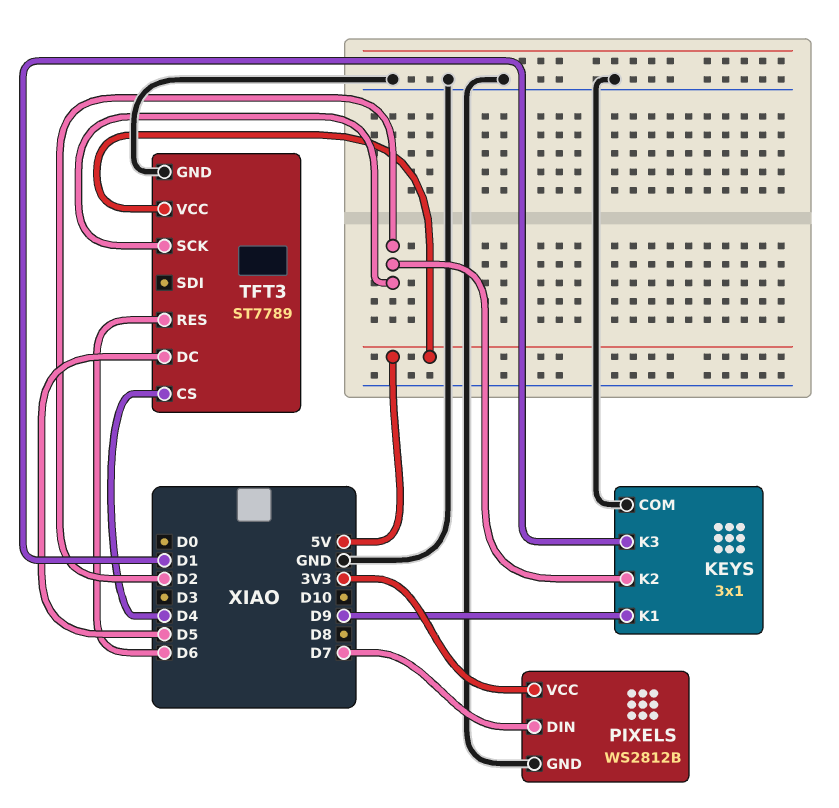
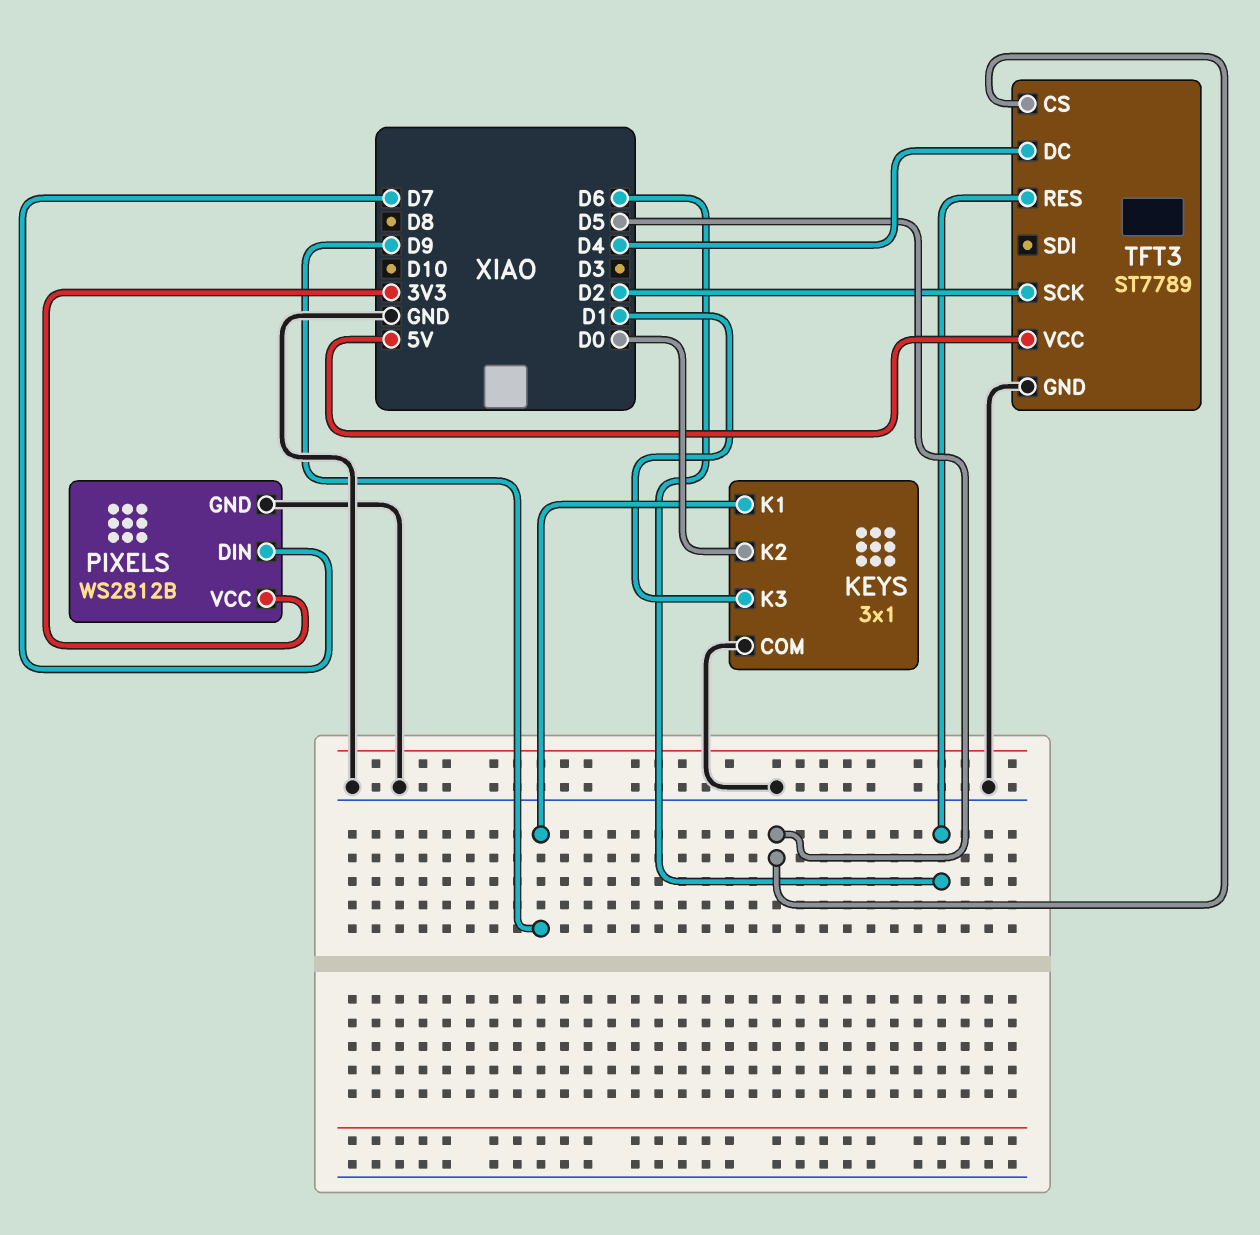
KEYS pin K2: D2 -> D0
TFT3 pin CS: D4 -> D5
TFT3 pin DC: D5 -> D4

